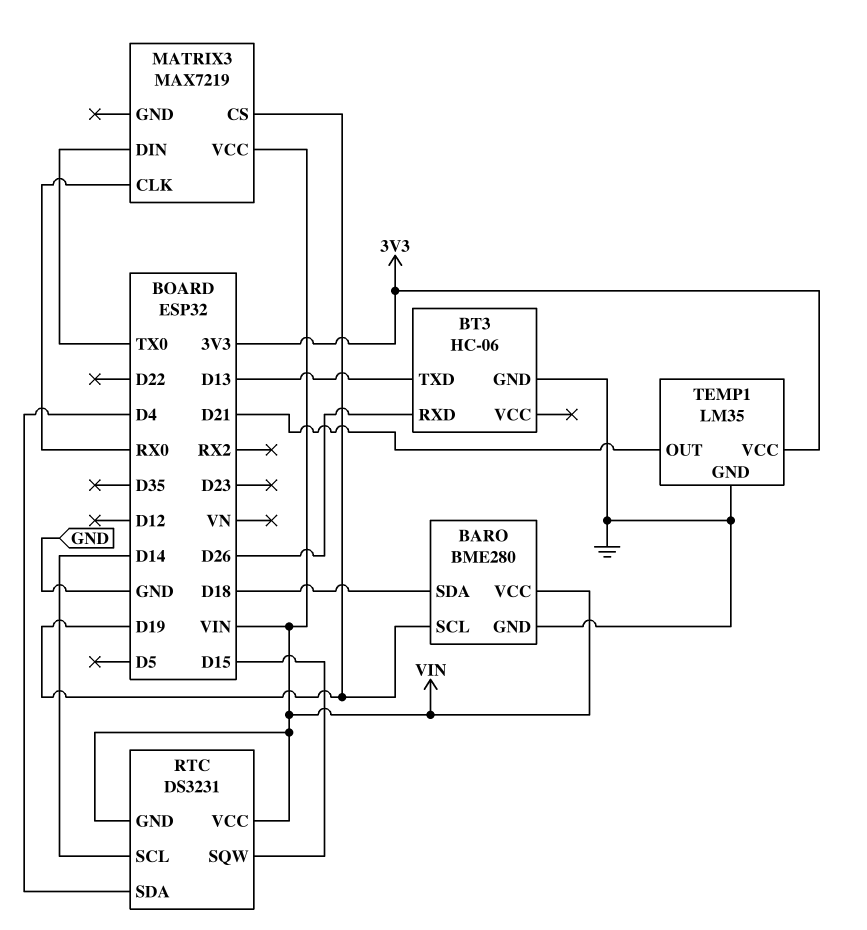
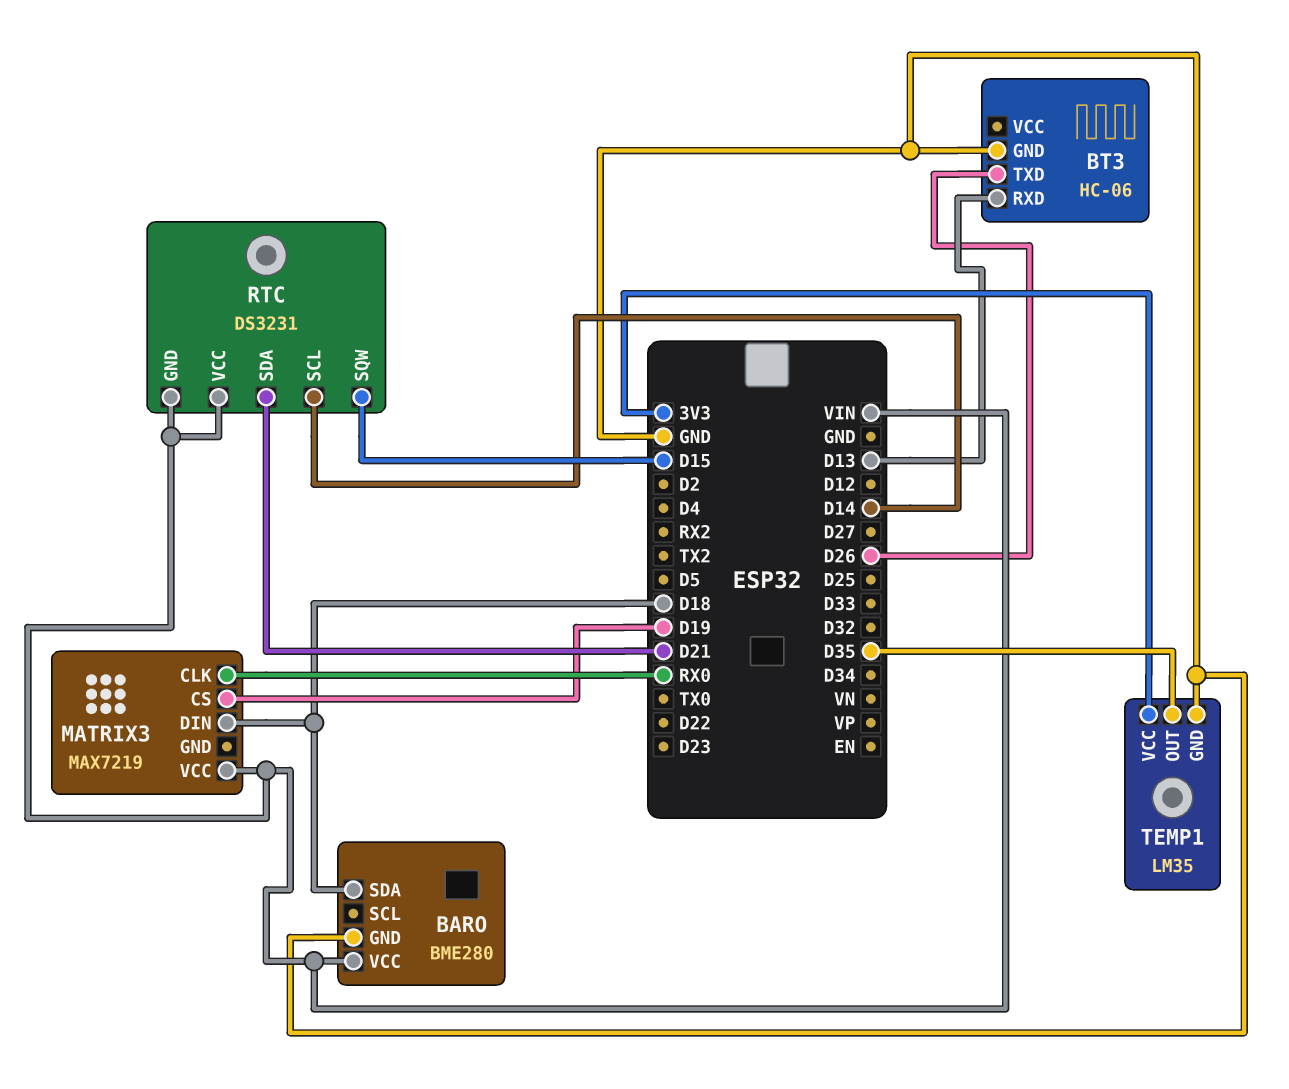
BARO pin SCL: D19 -> none
BT3 pin RXD: D26 -> D13
BT3 pin TXD: D13 -> D26
MATRIX3 pin DIN: TX0 -> D18
RTC pin SDA: D4 -> D21
TEMP1 pin OUT: D21 -> D35

